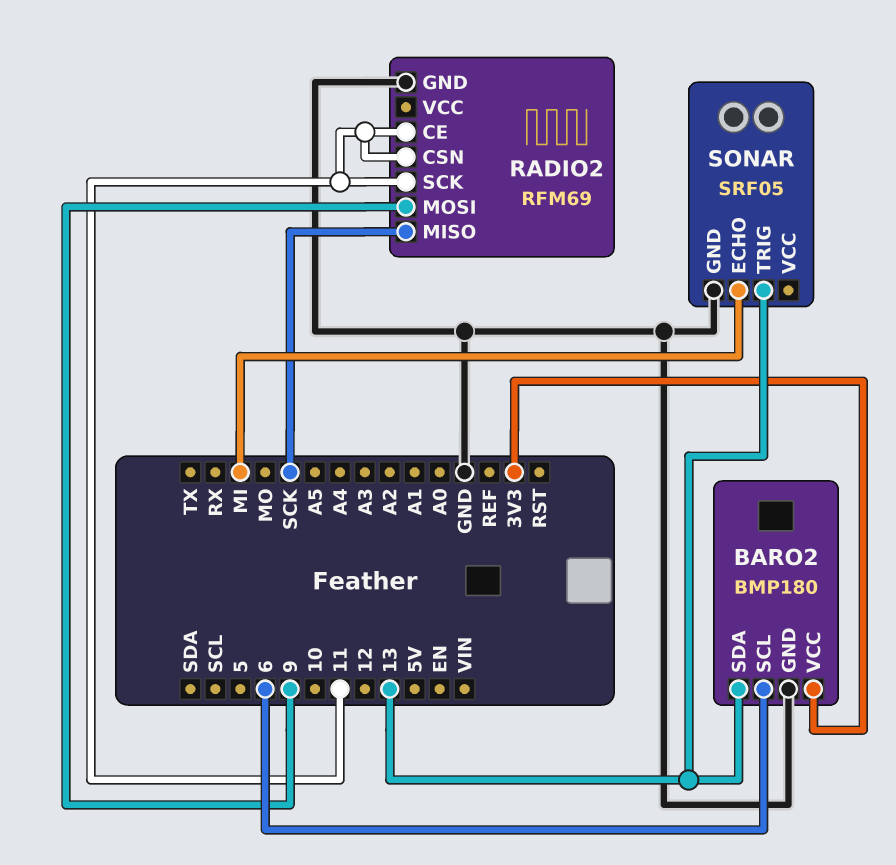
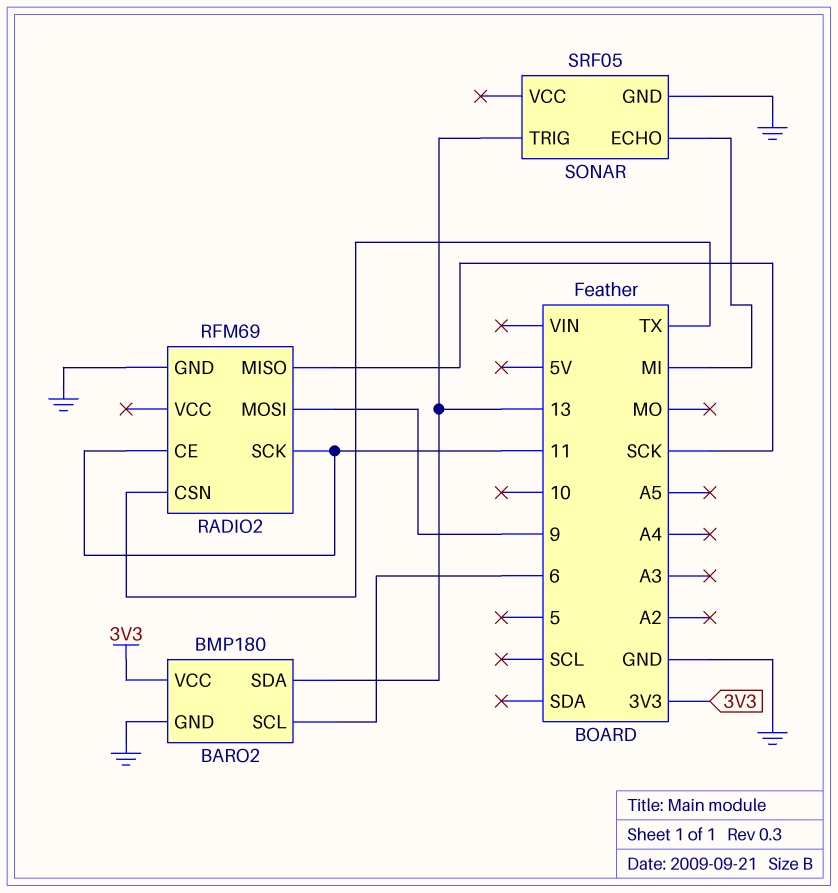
RADIO2 pin CSN: 11 -> TX

